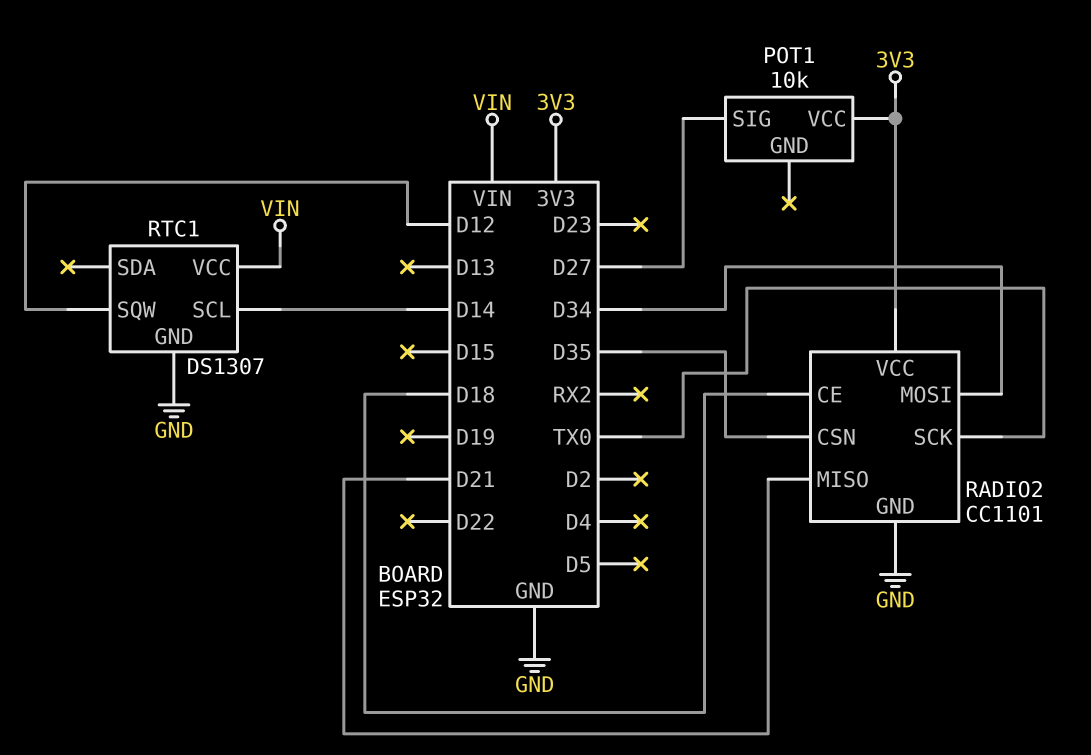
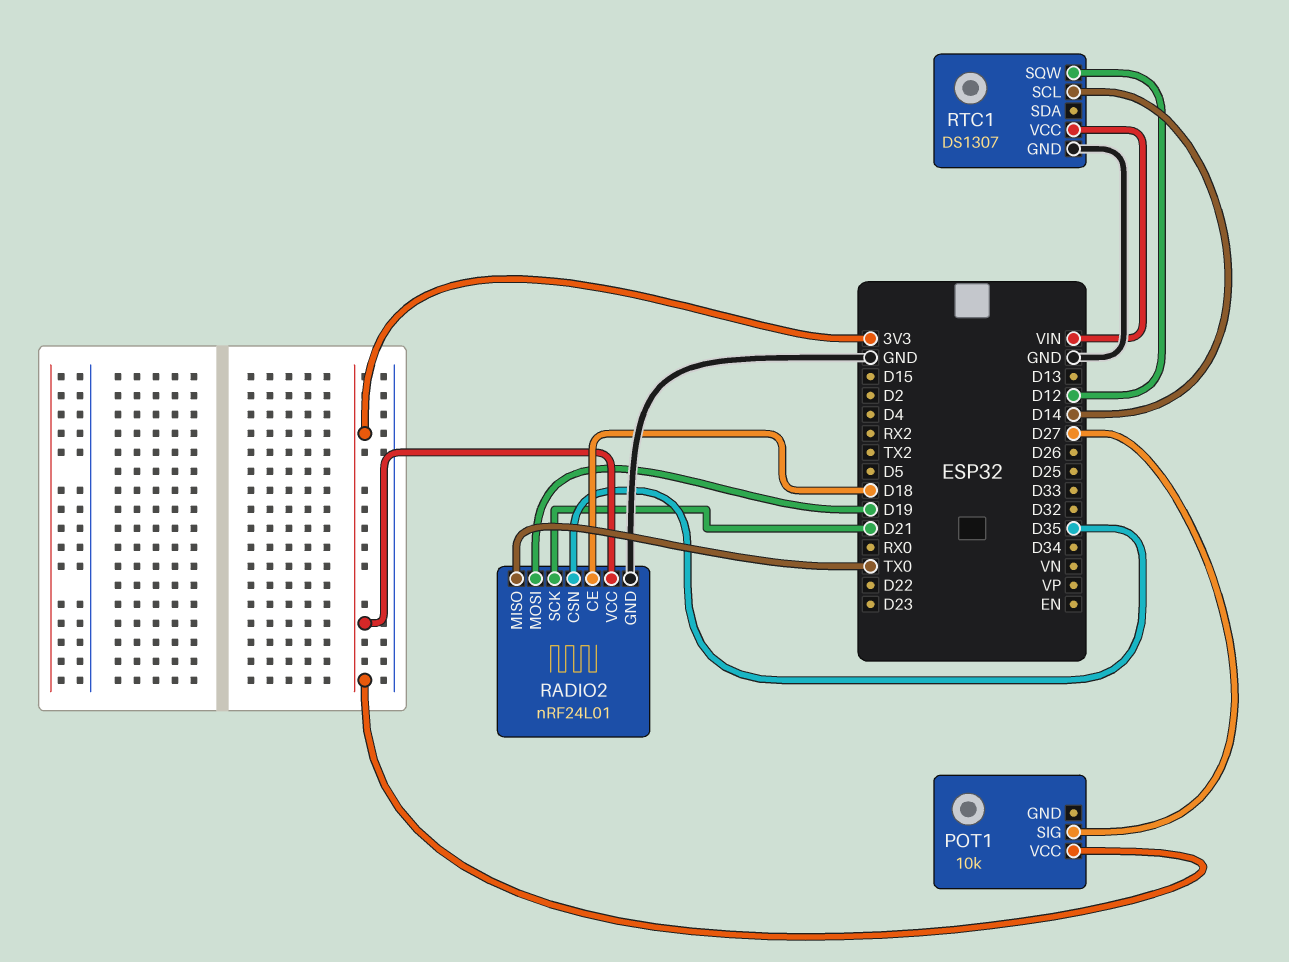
RADIO2: CC1101 -> nRF24L01
RADIO2 pin MISO: D21 -> TX0
RADIO2 pin MOSI: D34 -> D19
RADIO2 pin SCK: TX0 -> D21

